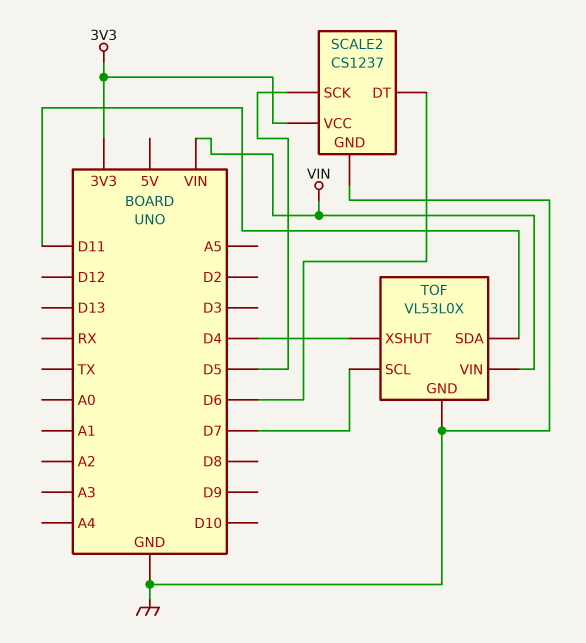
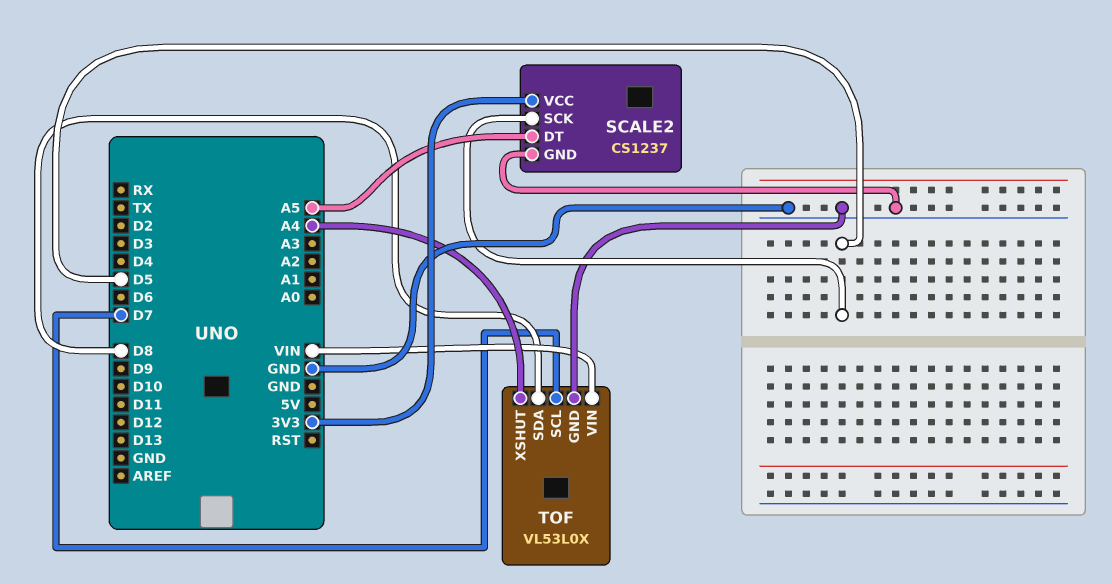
SCALE2 pin DT: D6 -> A5
TOF pin SDA: D11 -> D8
TOF pin XSHUT: D4 -> A4

